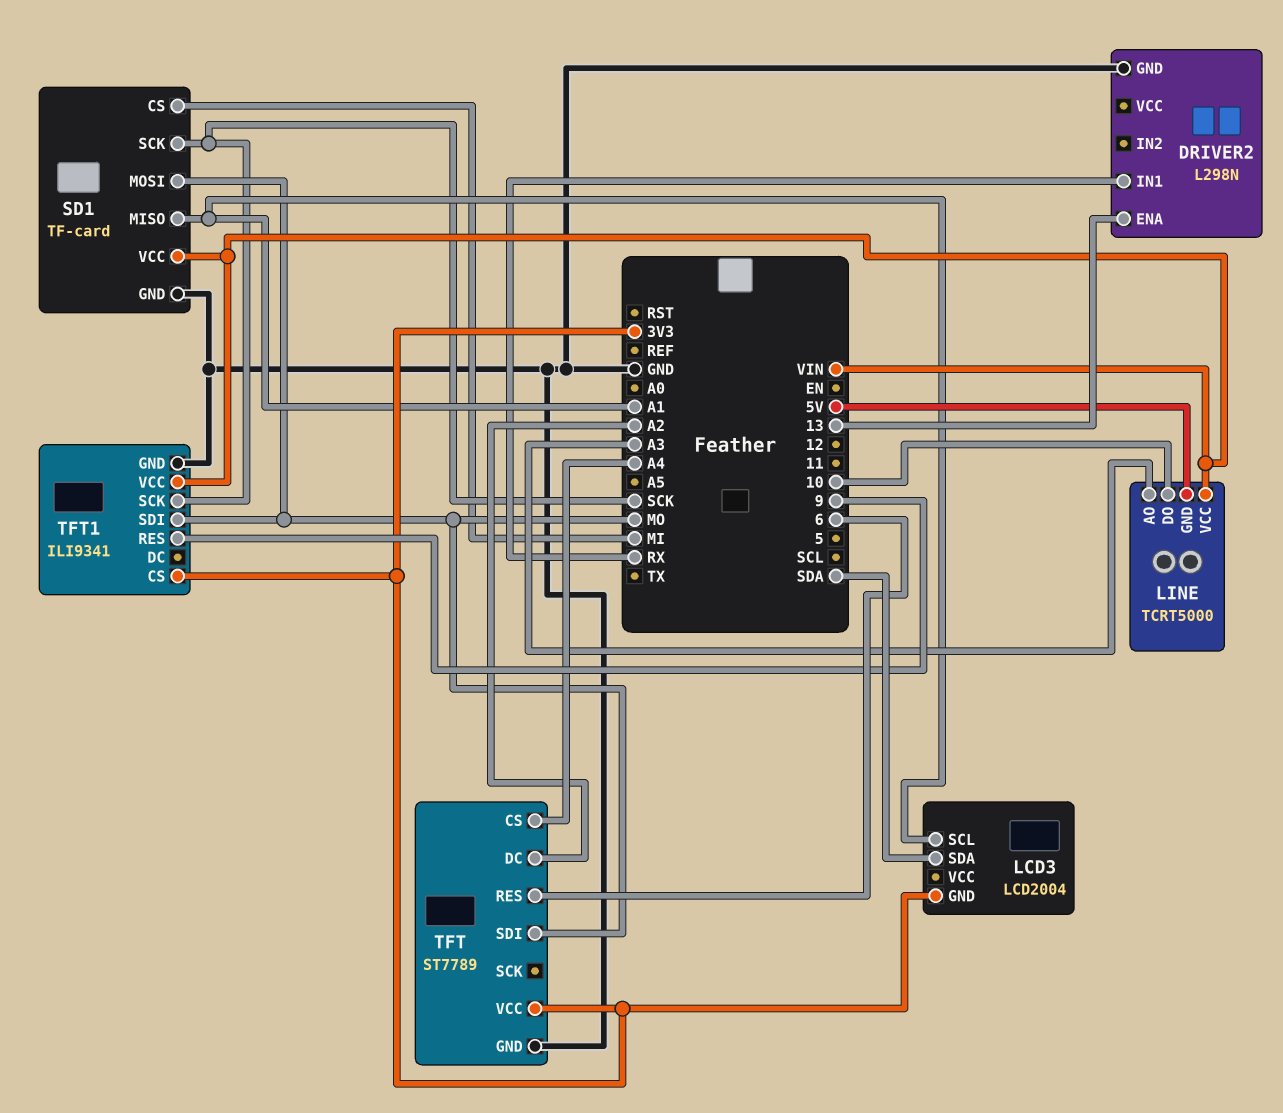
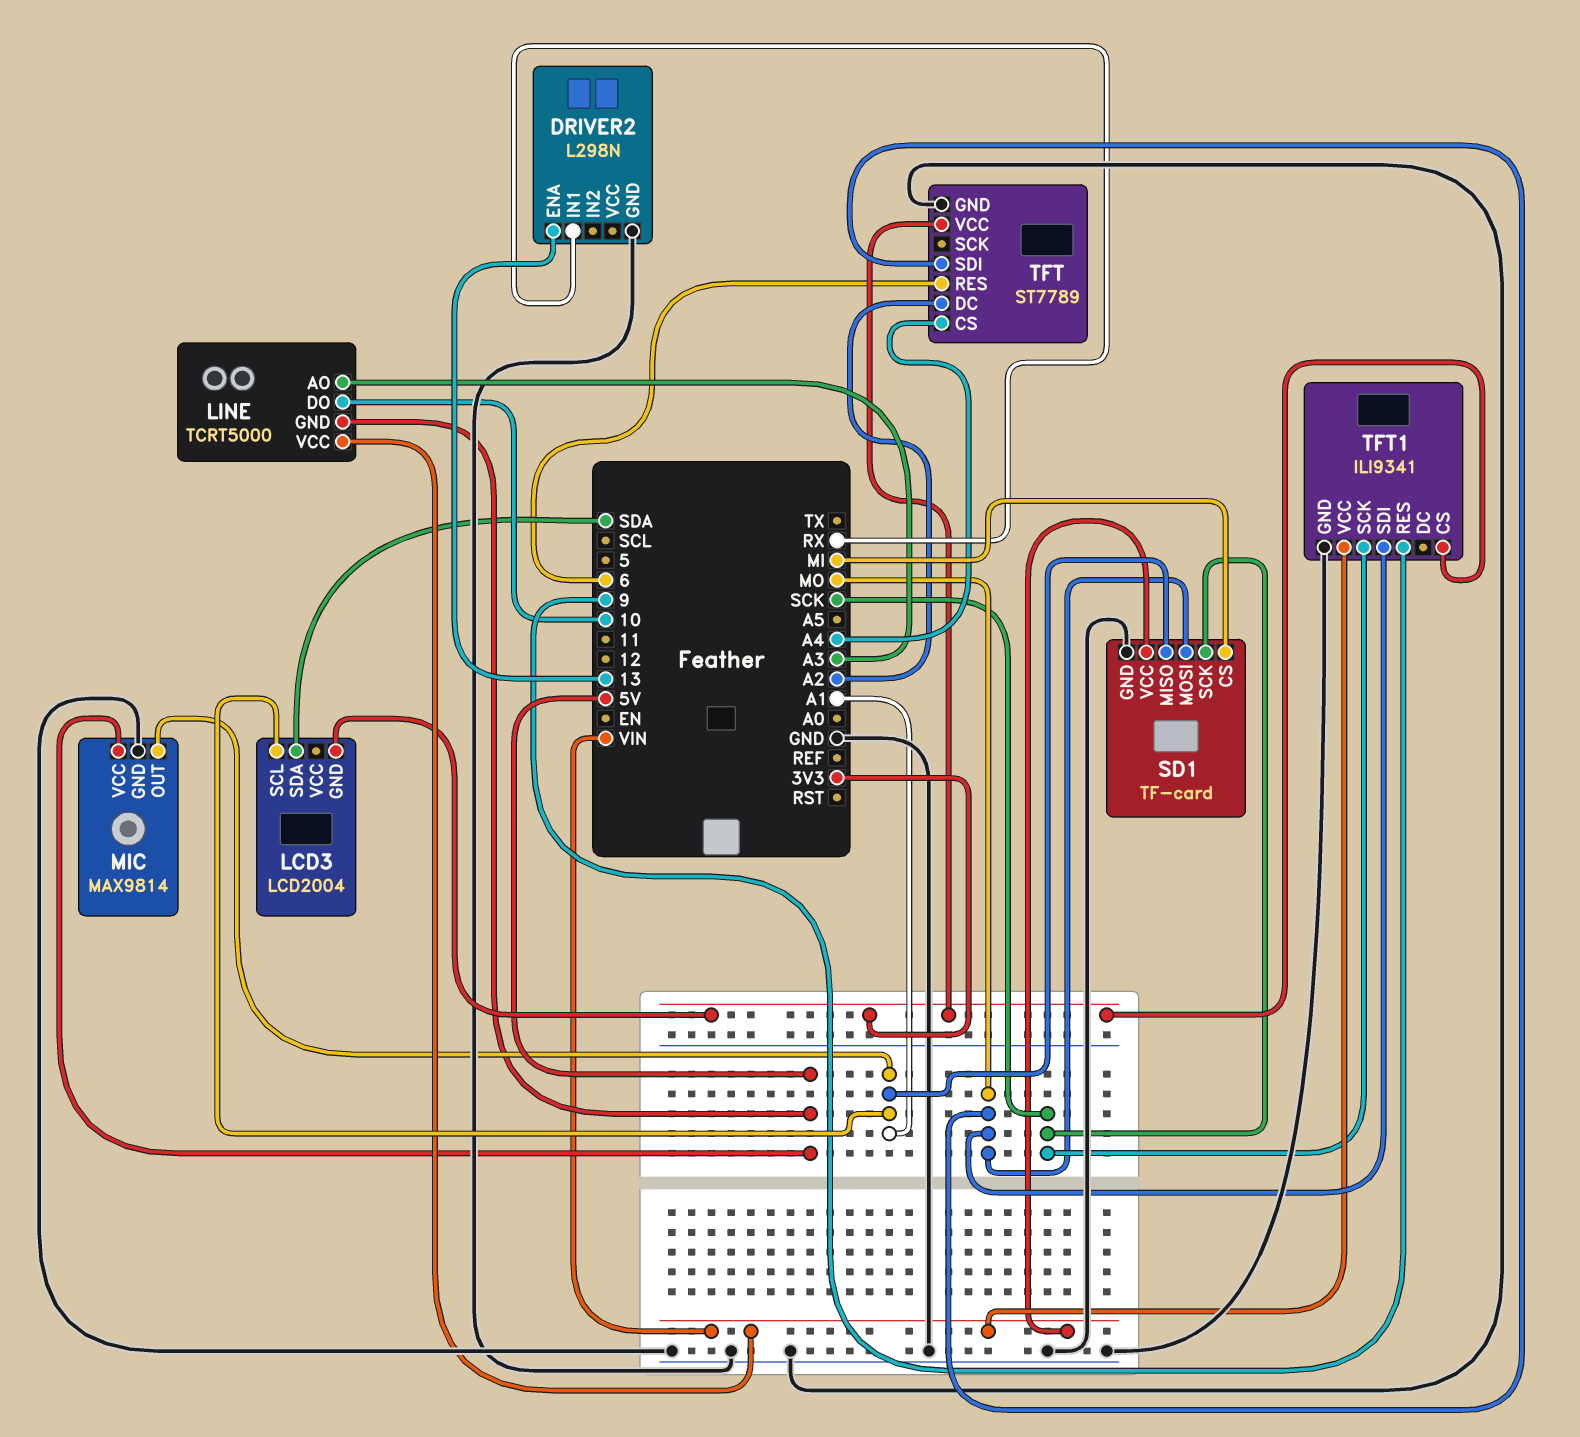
MIC: none -> MAX9814
MIC pin GND: none -> GND
MIC pin OUT: none -> A1
MIC pin VCC: none -> 5V

